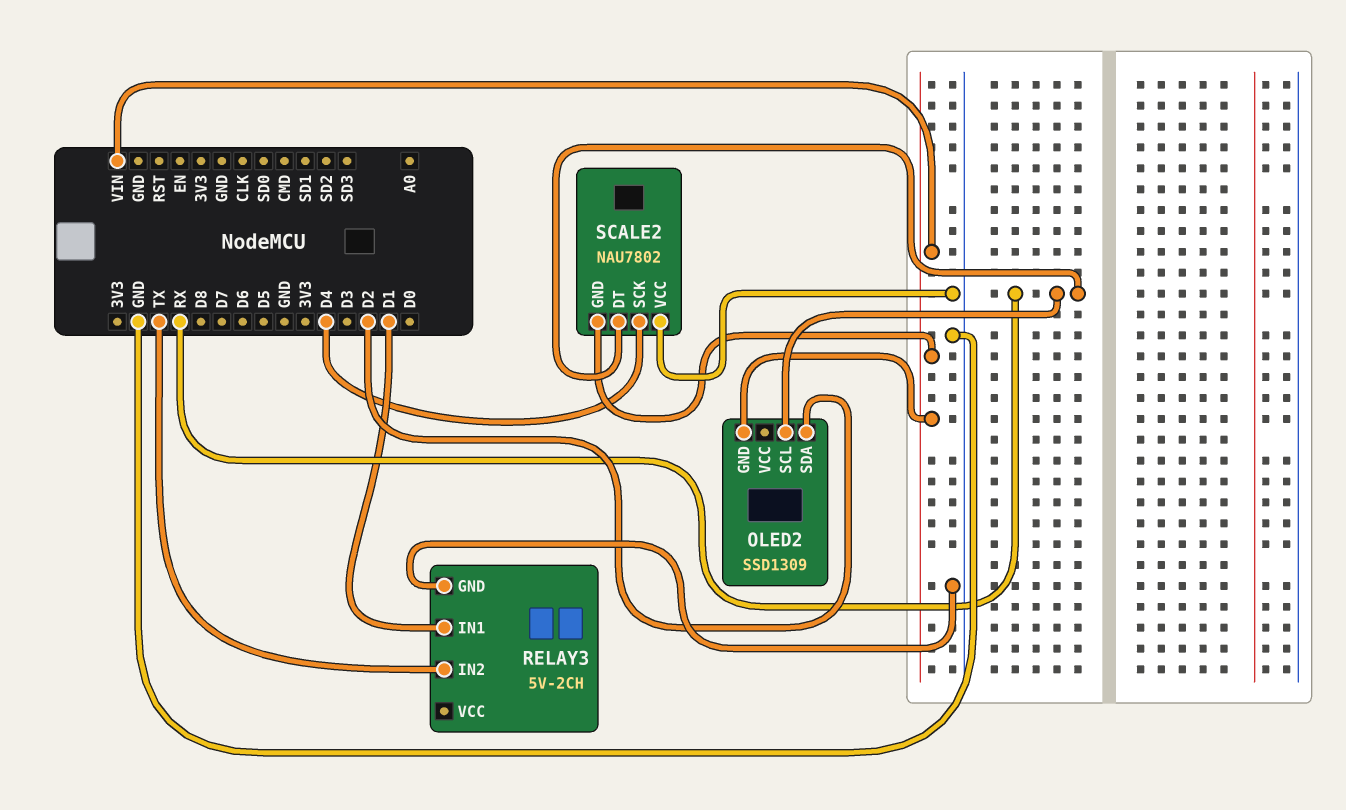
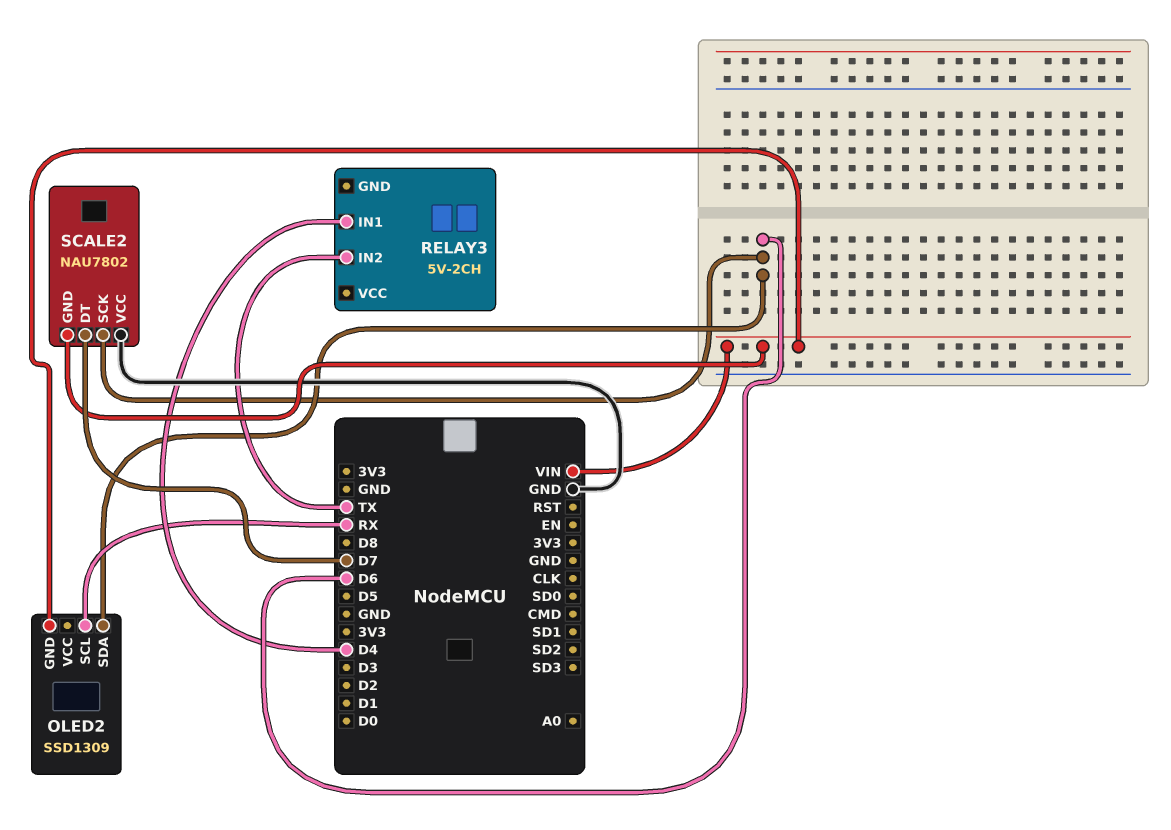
OLED2 pin SDA: D2 -> D6
RELAY3 pin GND: GND -> none
RELAY3 pin IN1: D1 -> D4
SCALE2 pin DT: RX -> D7
SCALE2 pin SCK: D4 -> D6

